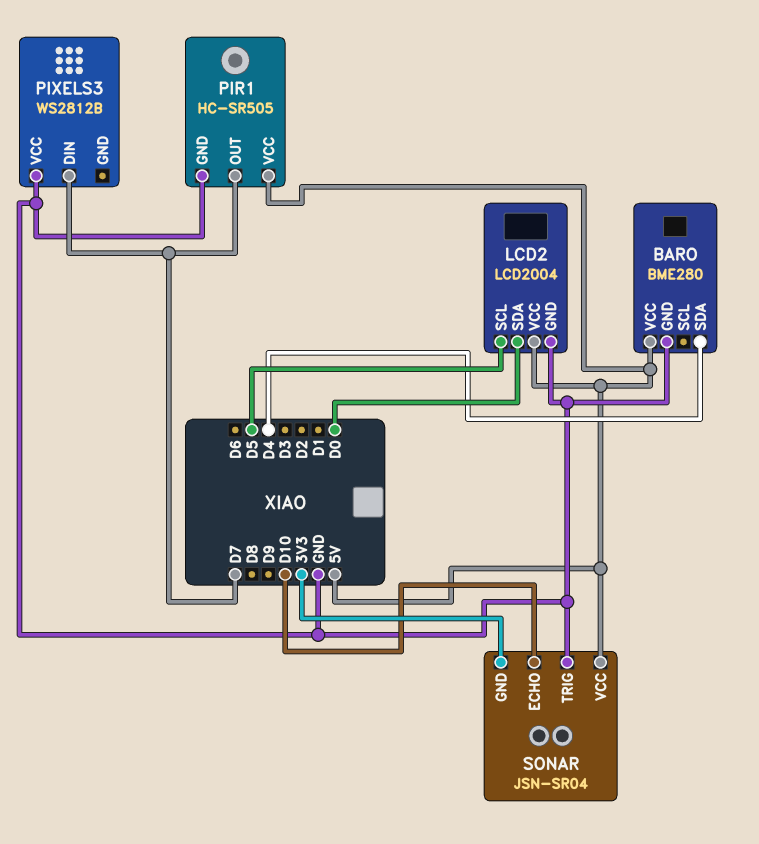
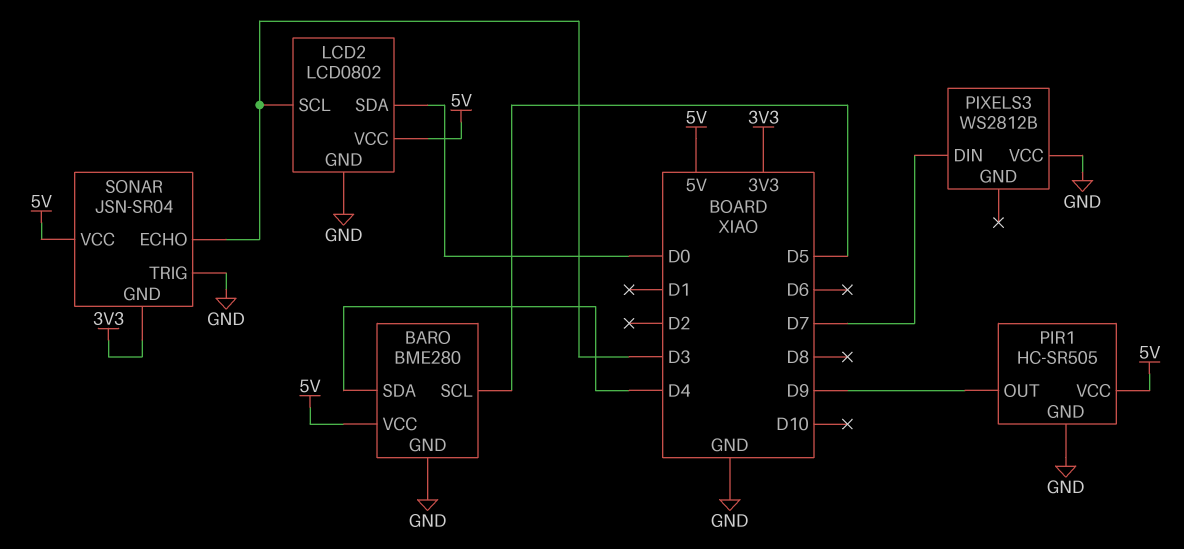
BARO pin SCL: none -> D5
LCD2: LCD2004 -> LCD0802
LCD2 pin SCL: D5 -> D3
PIR1 pin OUT: D7 -> D9
SONAR pin ECHO: D10 -> D3

